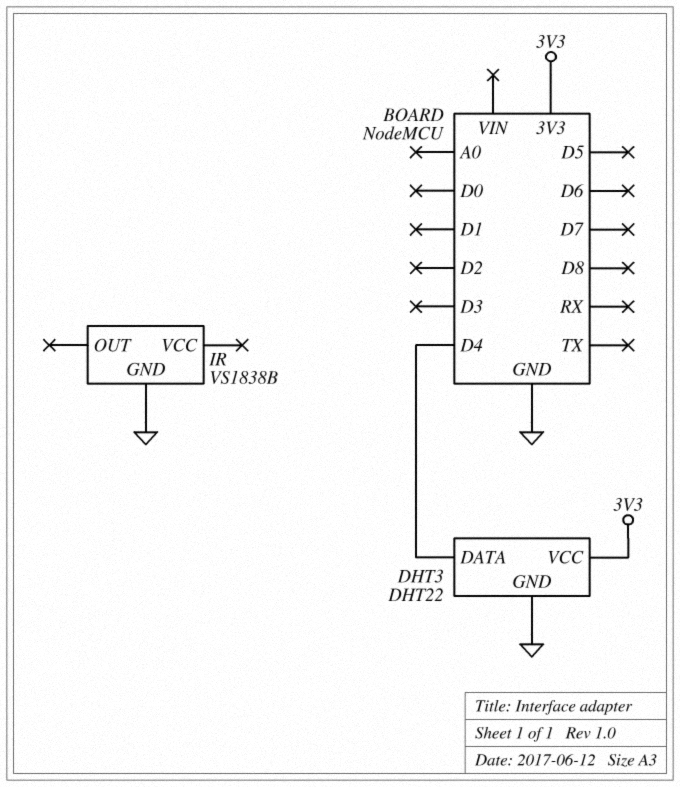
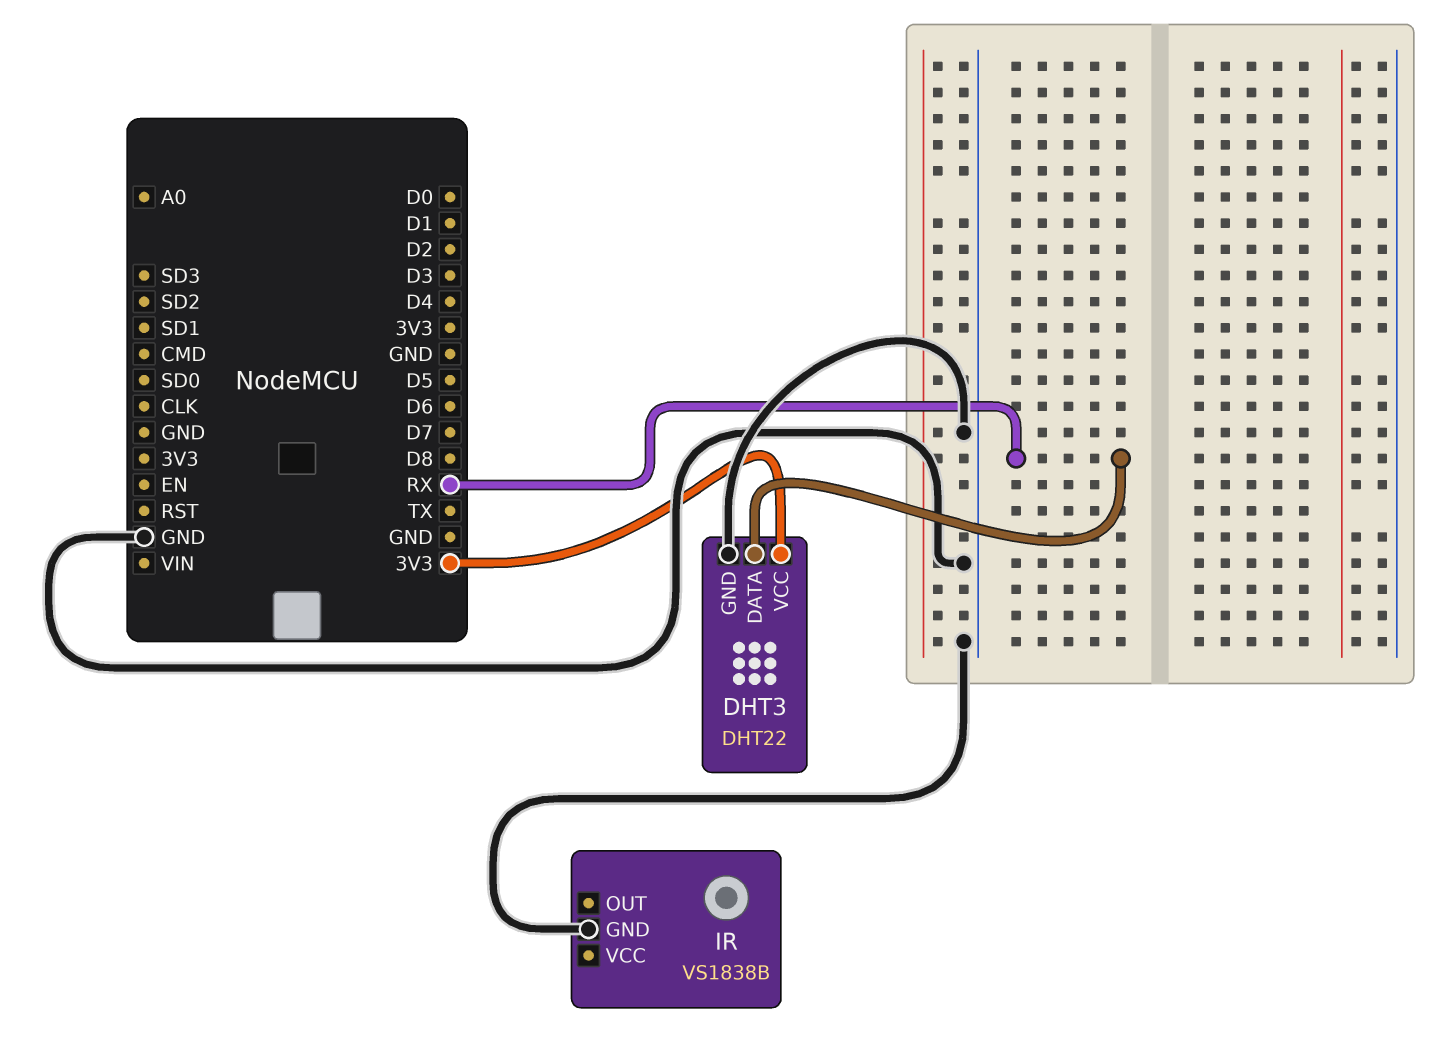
DHT3 pin DATA: D4 -> RX

